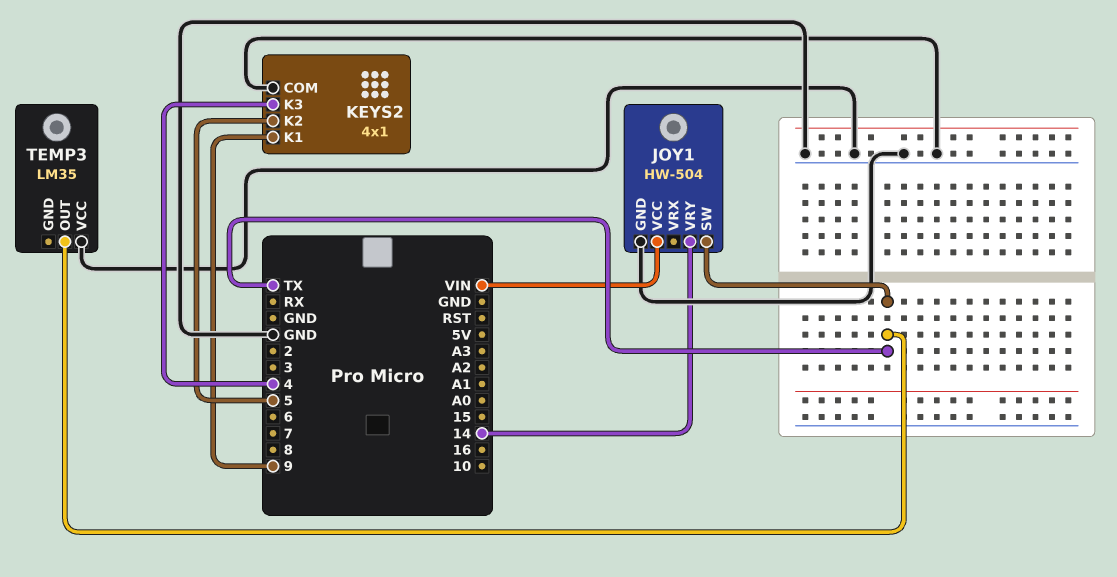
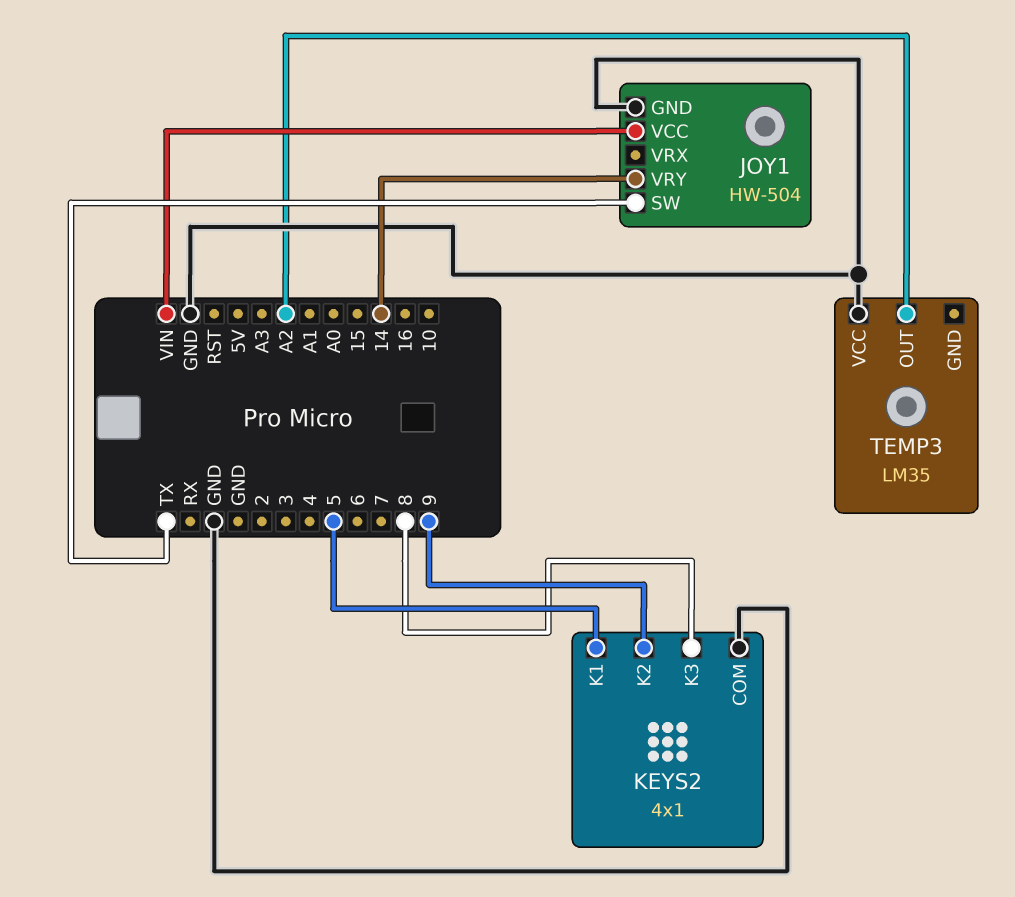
KEYS2 pin K1: 9 -> 5
KEYS2 pin K2: 5 -> 9
KEYS2 pin K3: 4 -> 8
TEMP3 pin OUT: TX -> A2

